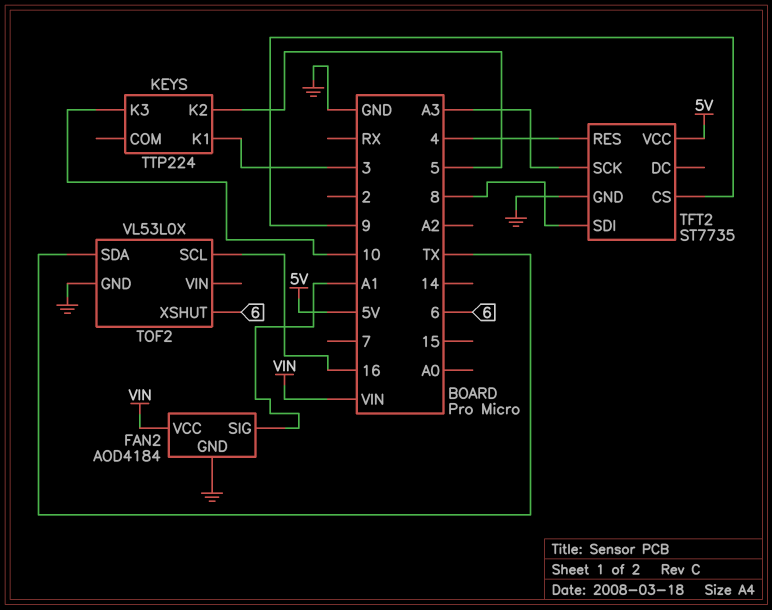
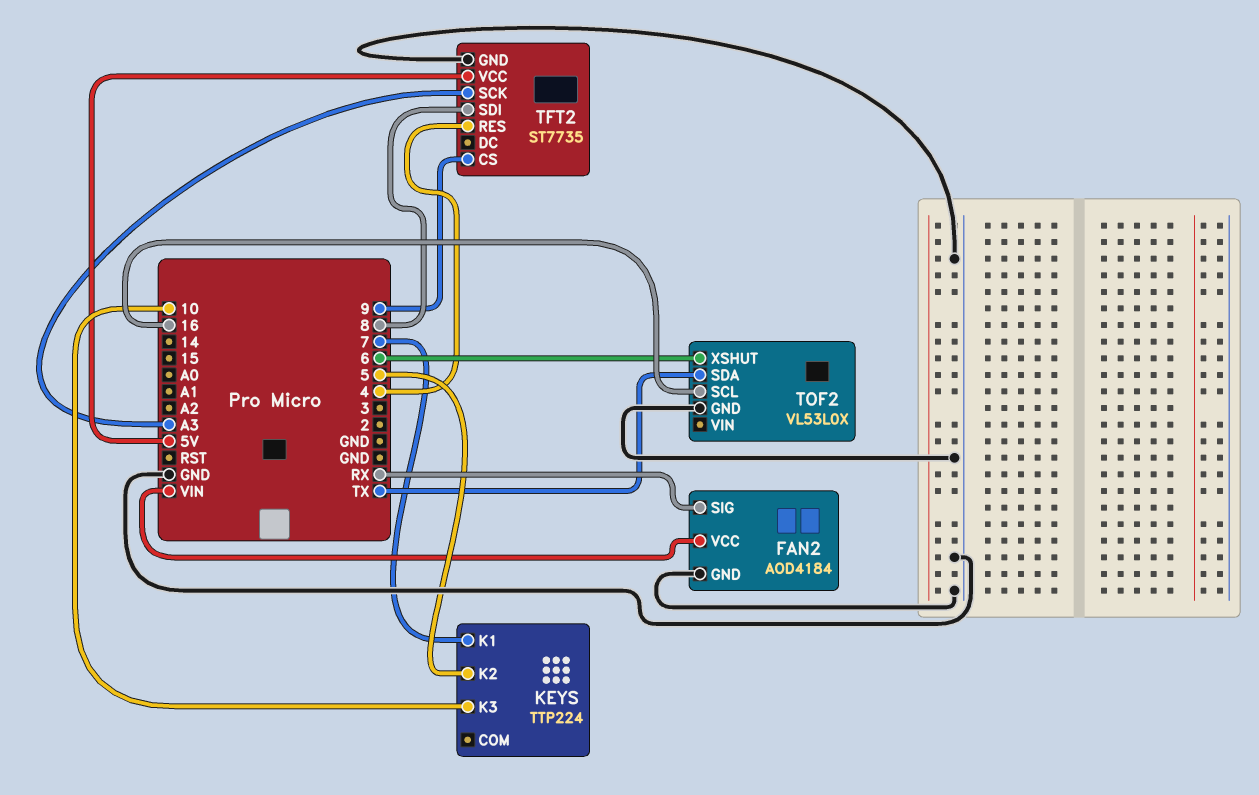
FAN2 pin SIG: A1 -> RX
KEYS pin K1: 3 -> 7

